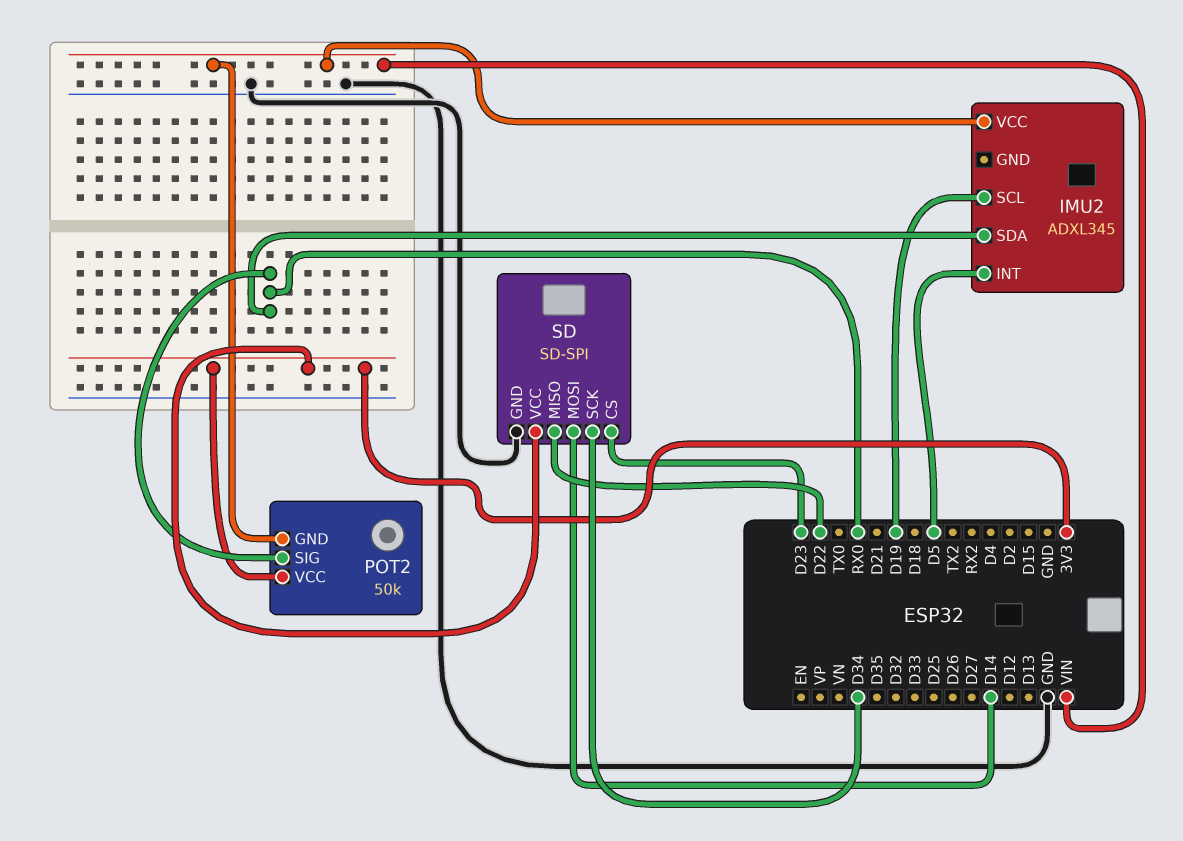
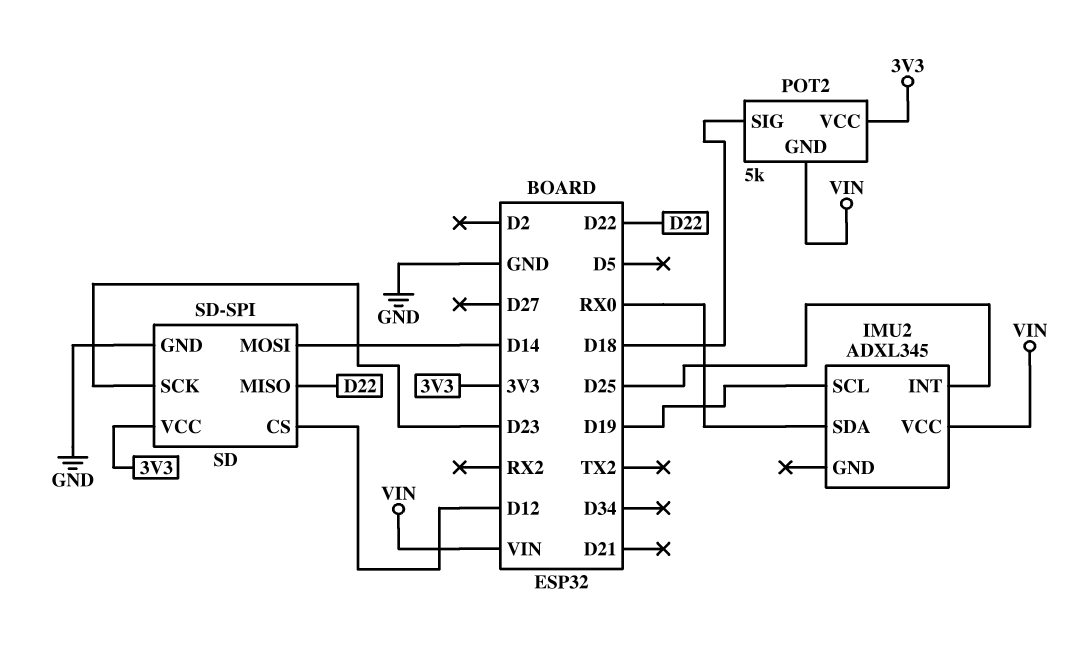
IMU2 pin INT: D5 -> D25
POT2: 50k -> 5k
POT2 pin SIG: RX0 -> D18
SD pin CS: D23 -> D12
SD pin SCK: D34 -> D23

